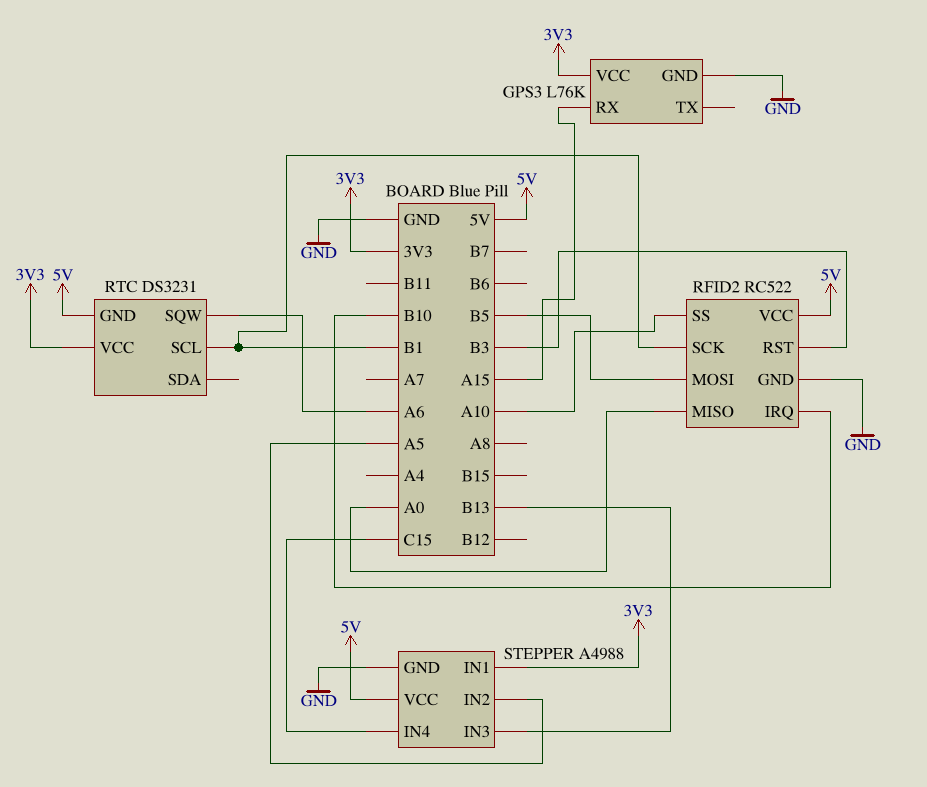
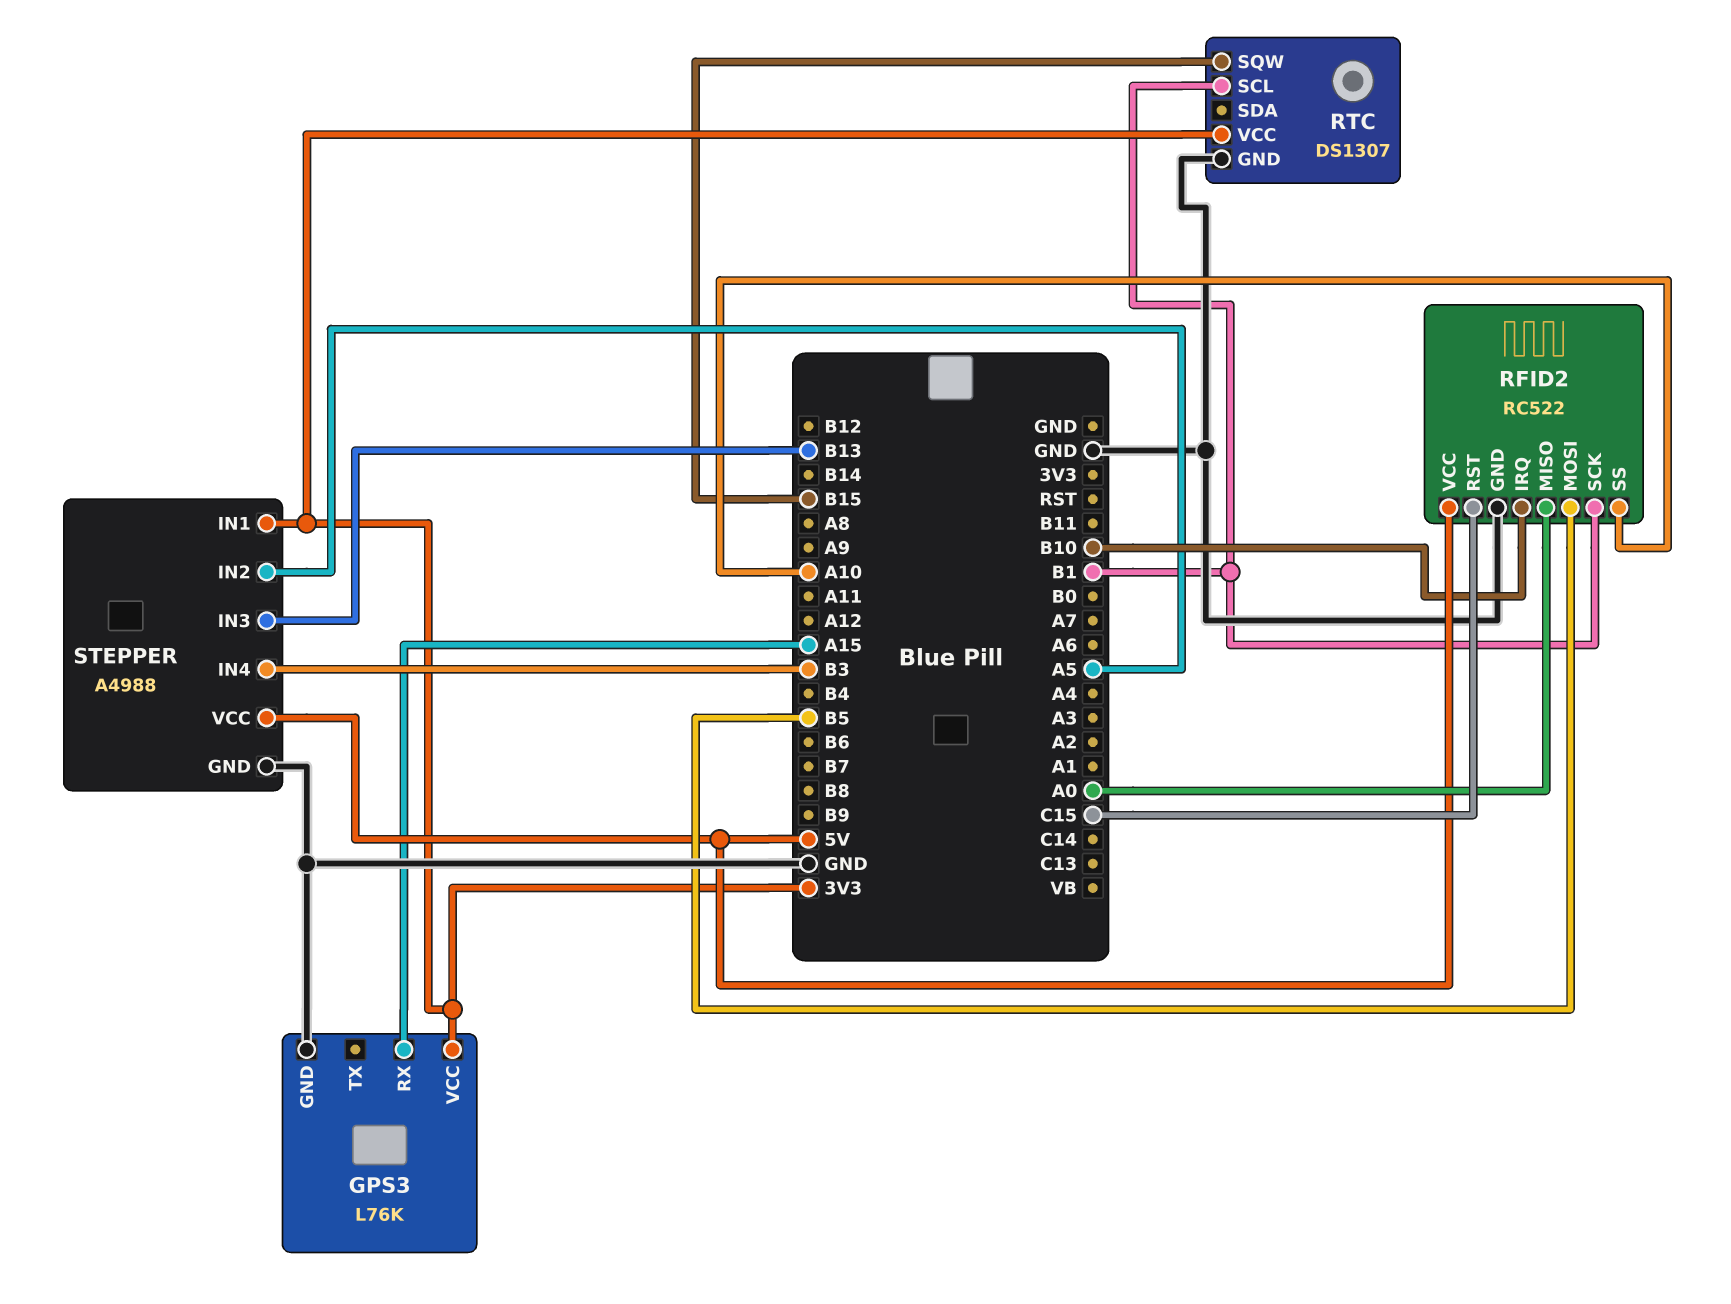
RFID2 pin RST: B3 -> C15
RTC: DS3231 -> DS1307
RTC pin GND: 5V -> GND
RTC pin SQW: A6 -> B15
STEPPER pin IN4: C15 -> B3

